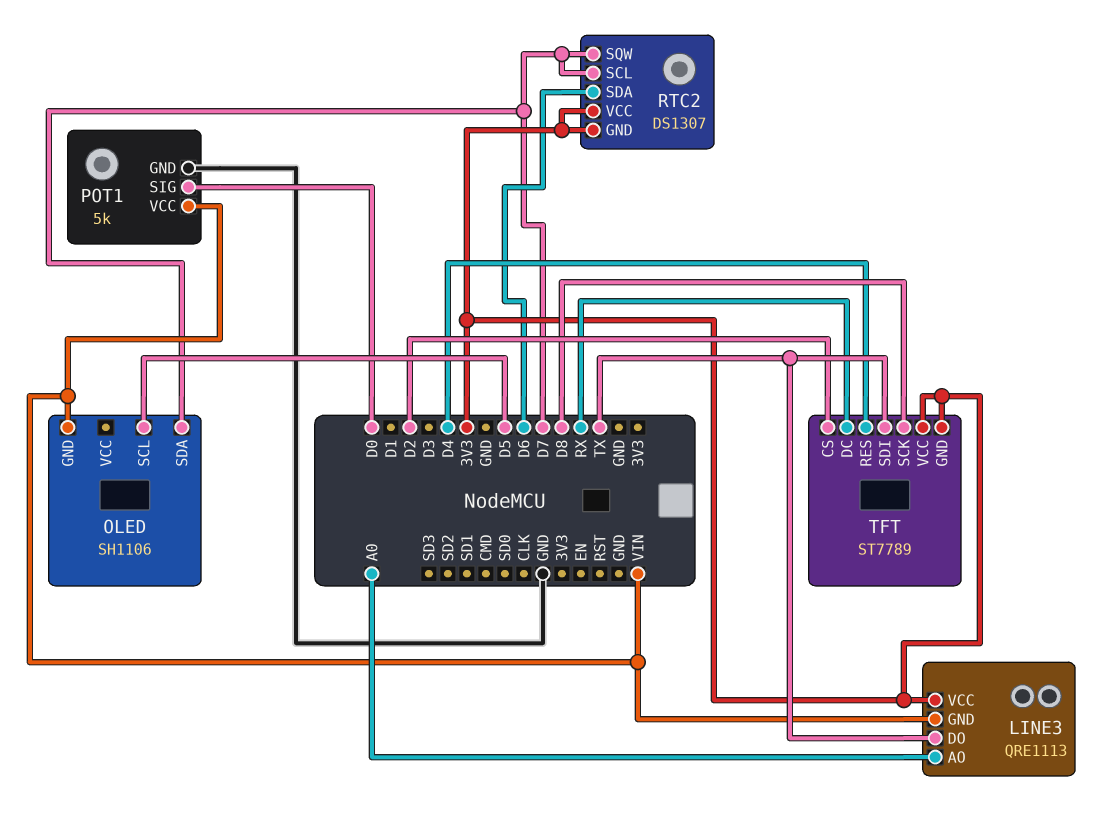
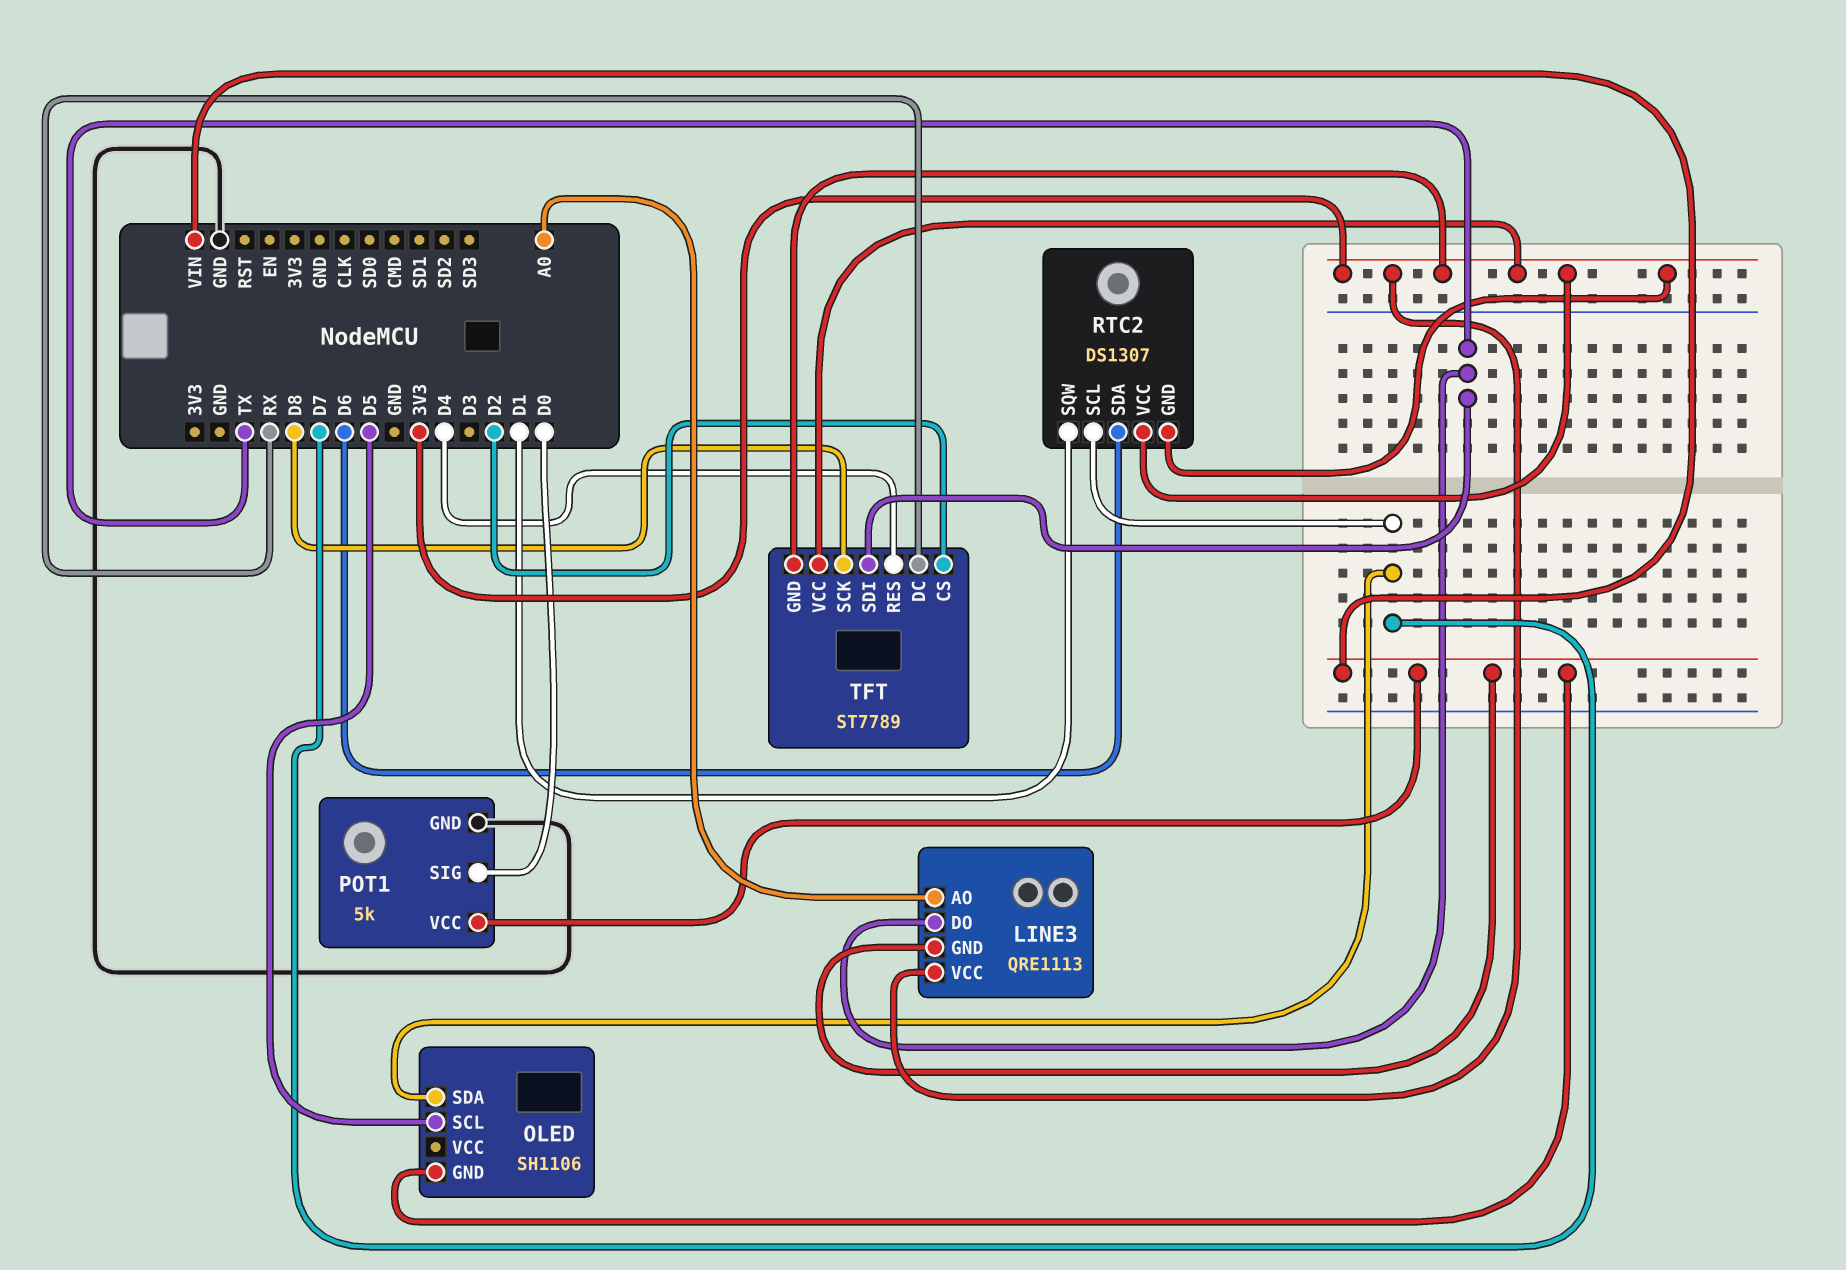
RTC2 pin SQW: D7 -> D1

